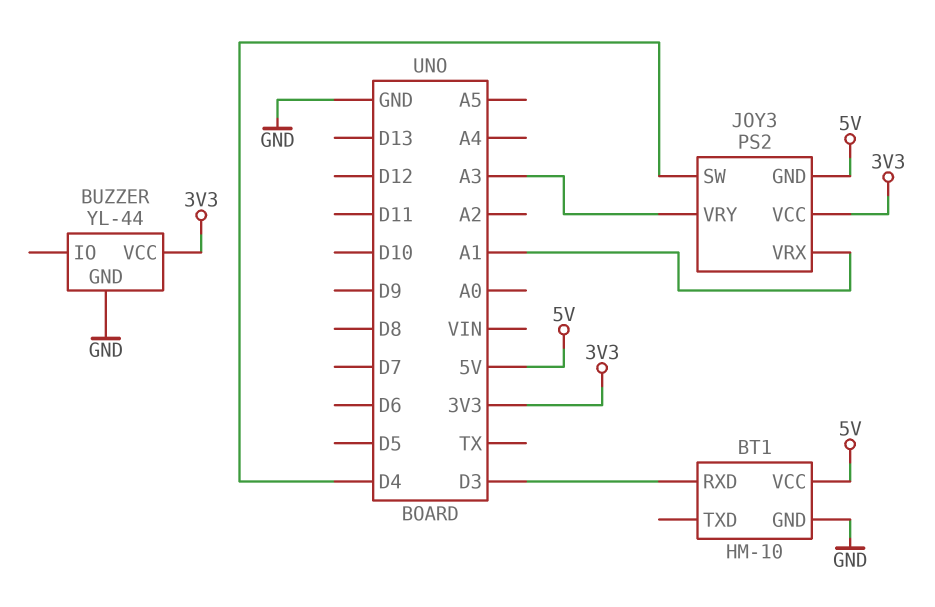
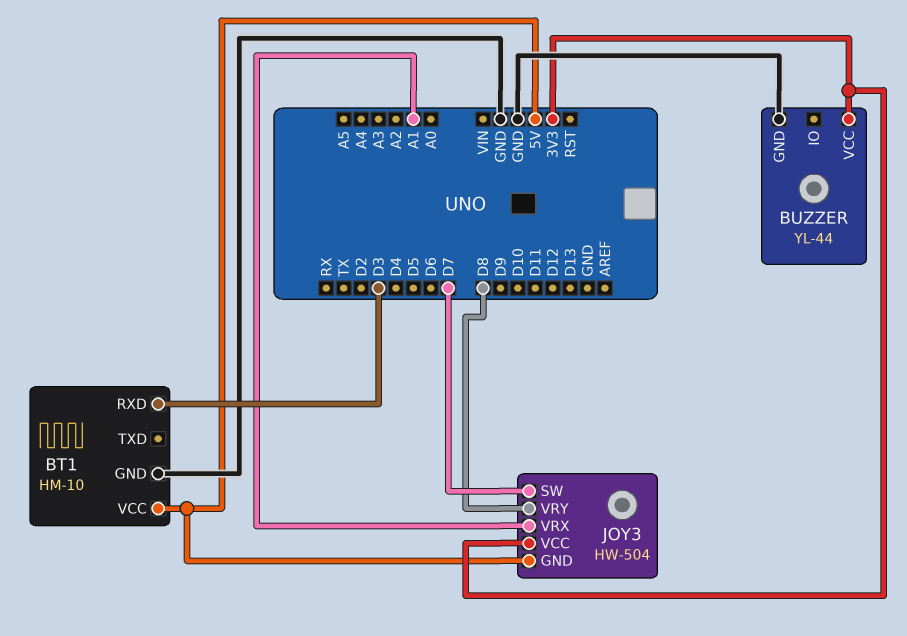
JOY3: PS2 -> HW-504
JOY3 pin SW: D4 -> D7
JOY3 pin VRY: A3 -> D8

